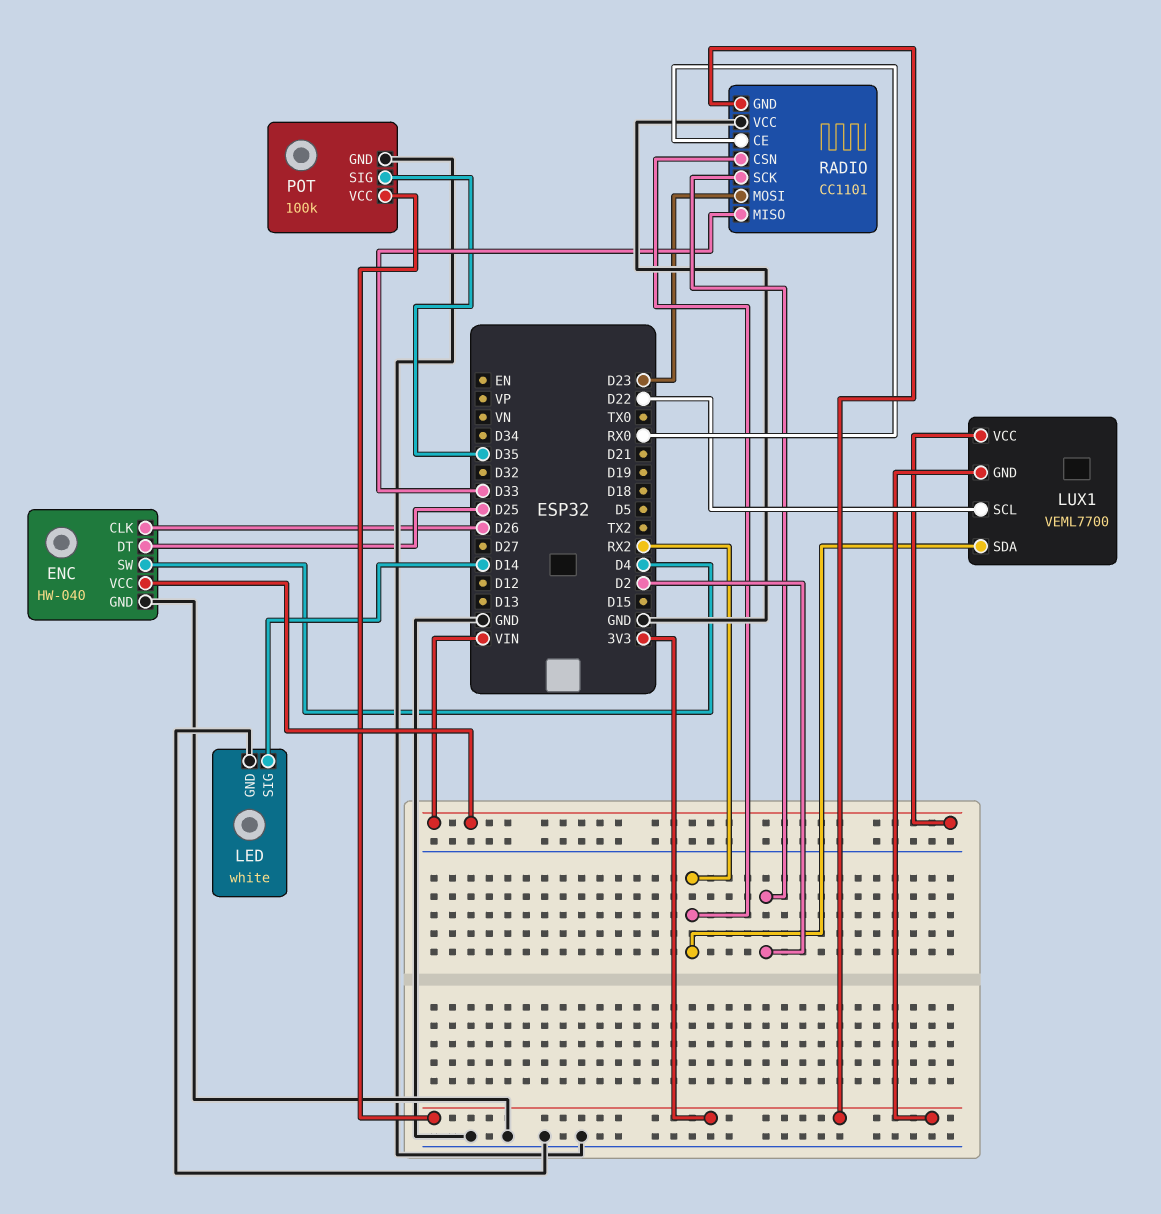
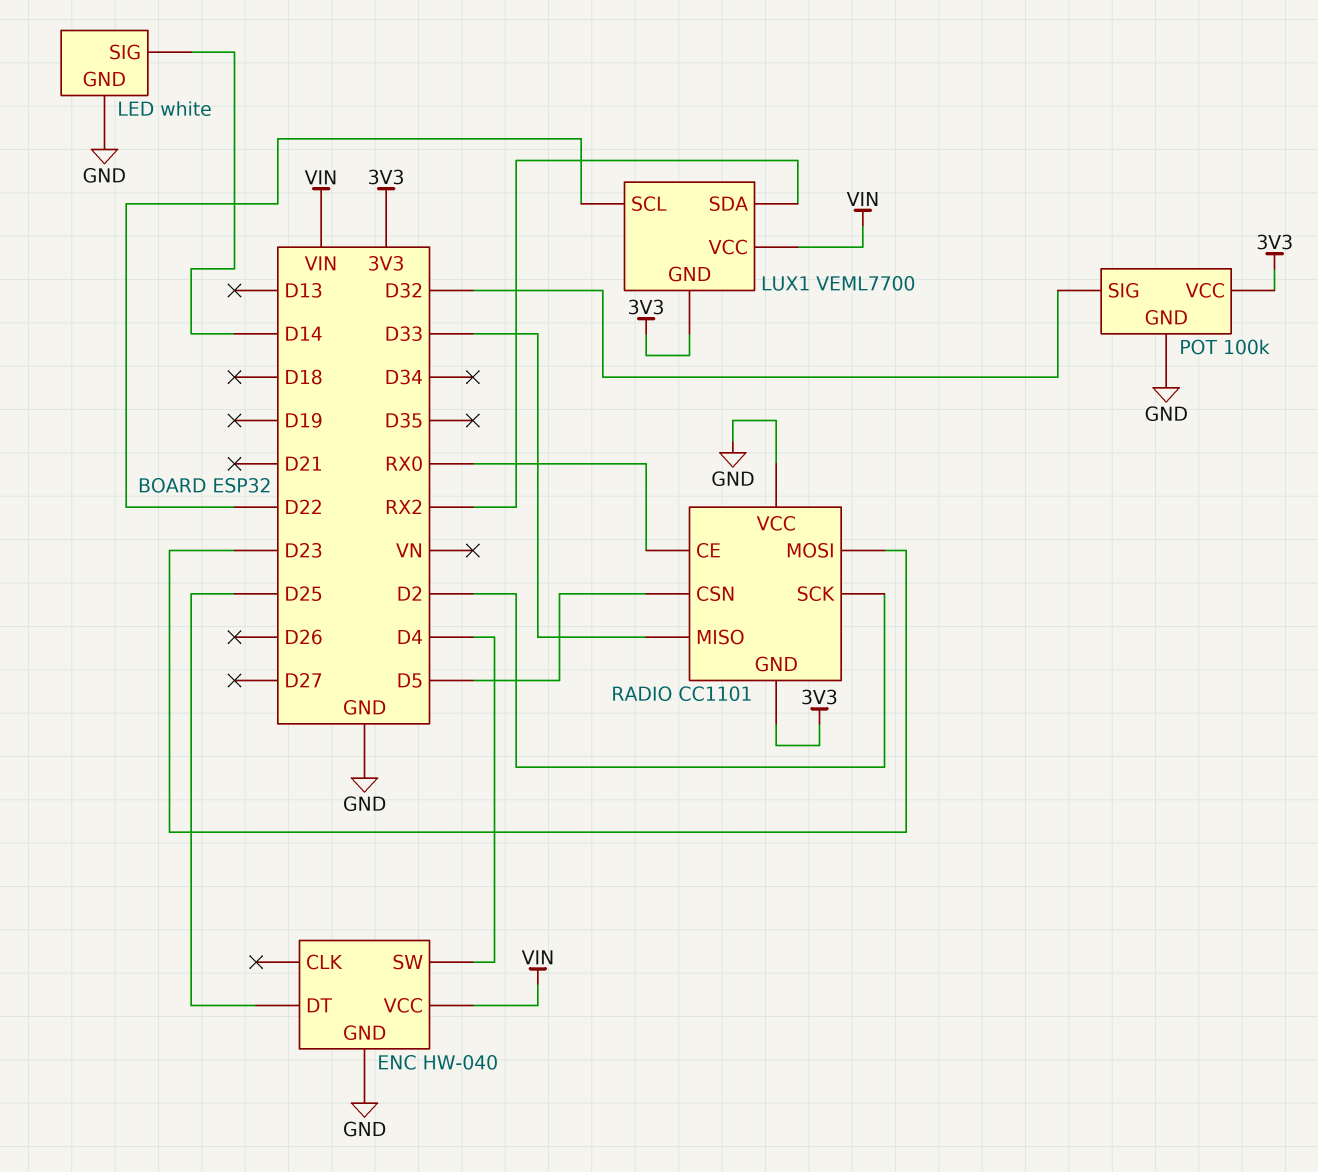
ENC pin CLK: D26 -> none
POT pin SIG: D35 -> D32
RADIO pin CSN: RX2 -> D5

